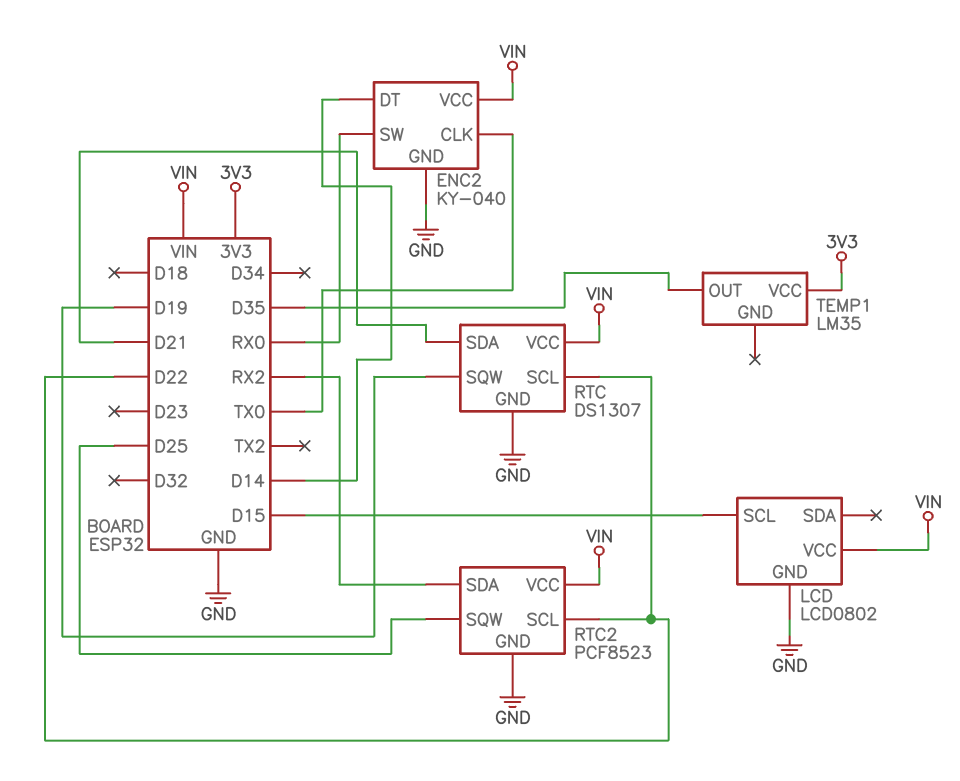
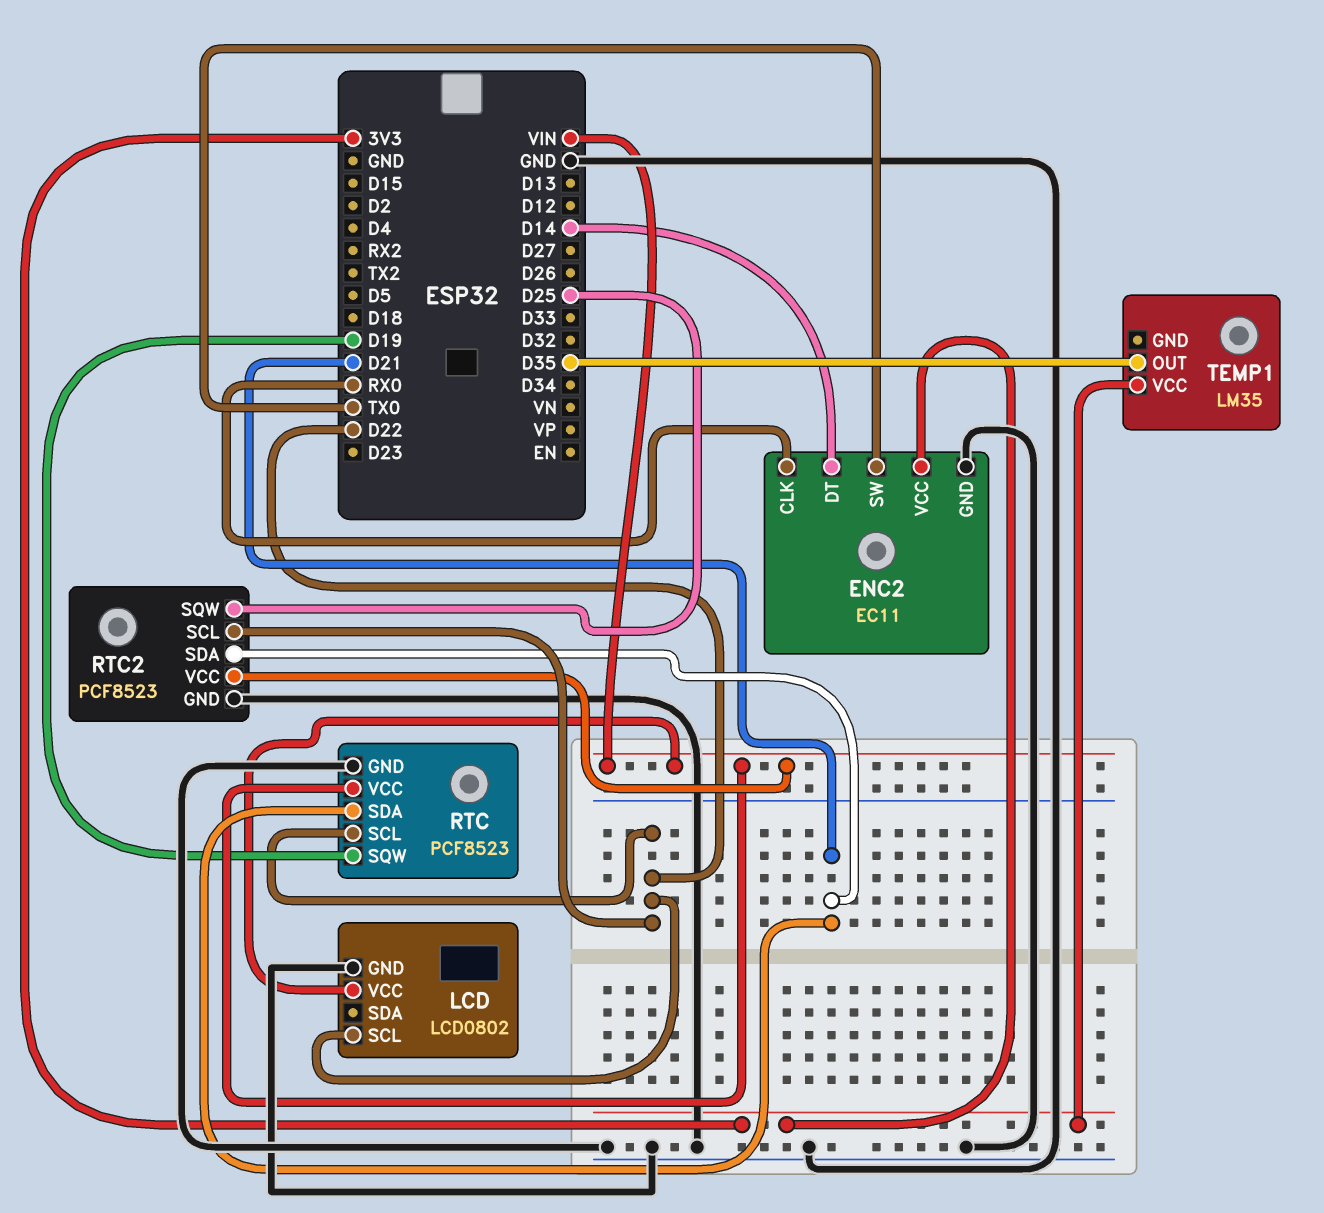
ENC2: KY-040 -> EC11
ENC2 pin CLK: TX0 -> RX0
ENC2 pin SW: RX0 -> TX0
ENC2 pin VCC: VIN -> 3V3
LCD pin SCL: D15 -> D22
RTC: DS1307 -> PCF8523
RTC2 pin SDA: RX2 -> D21

